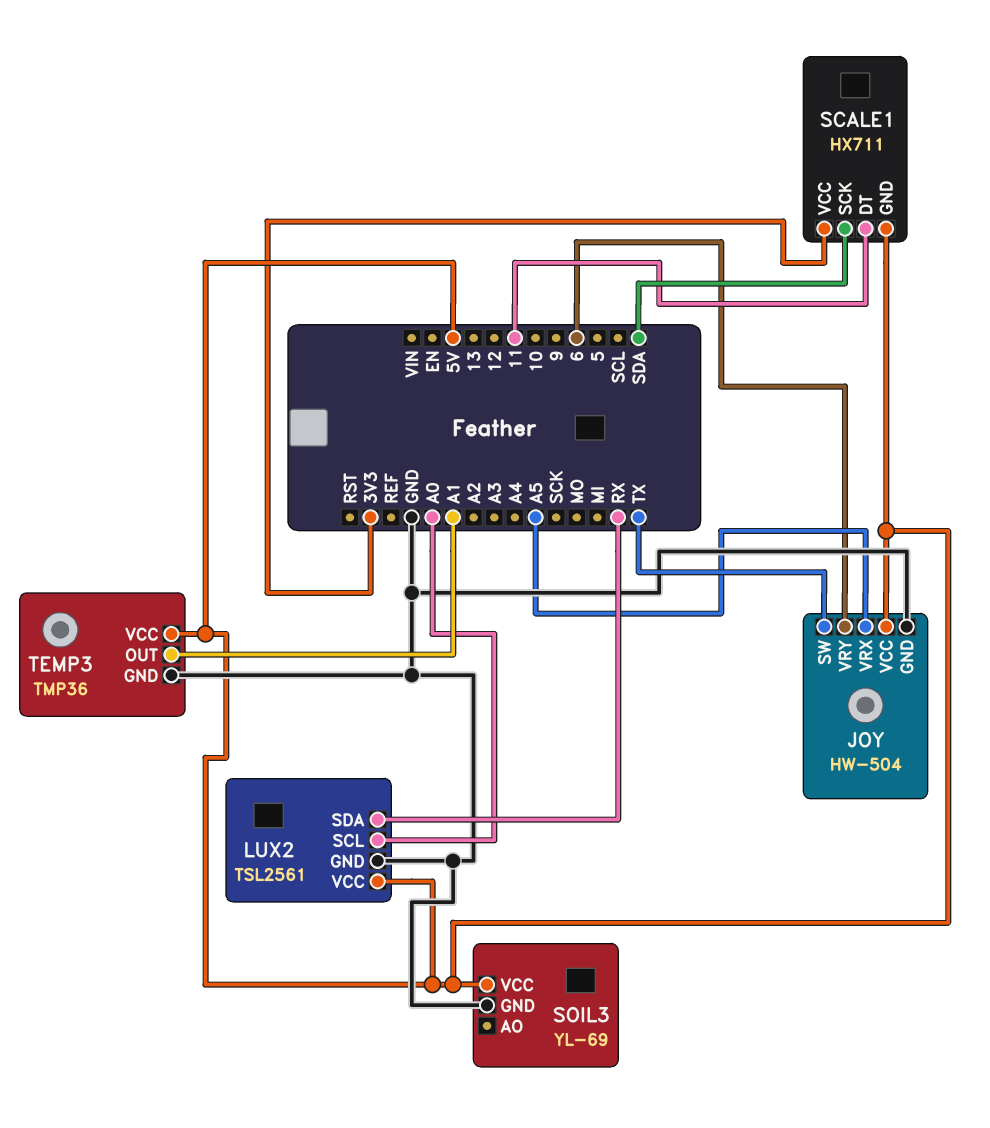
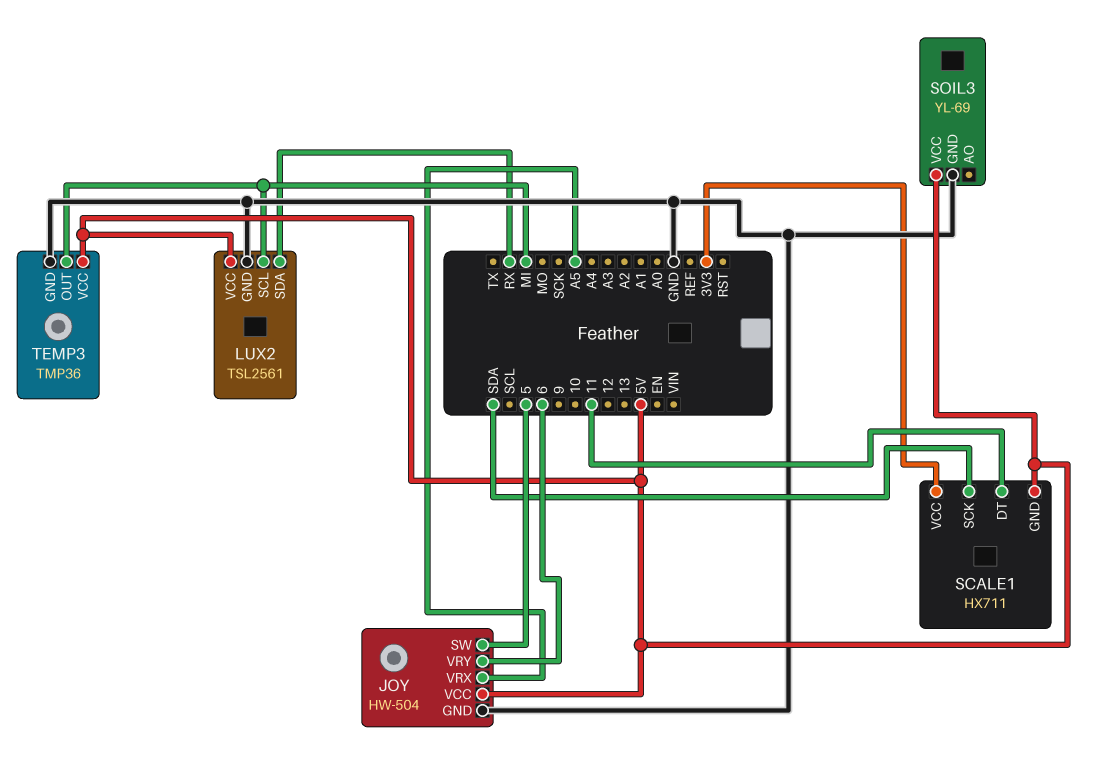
JOY pin SW: TX -> 5
LUX2 pin SCL: A0 -> MI
TEMP3 pin OUT: A1 -> MI

